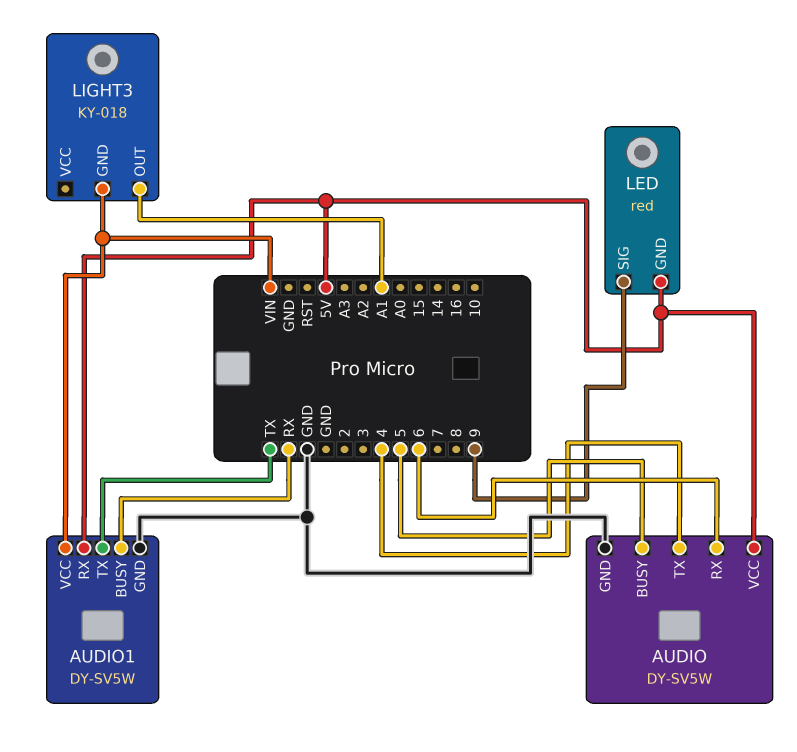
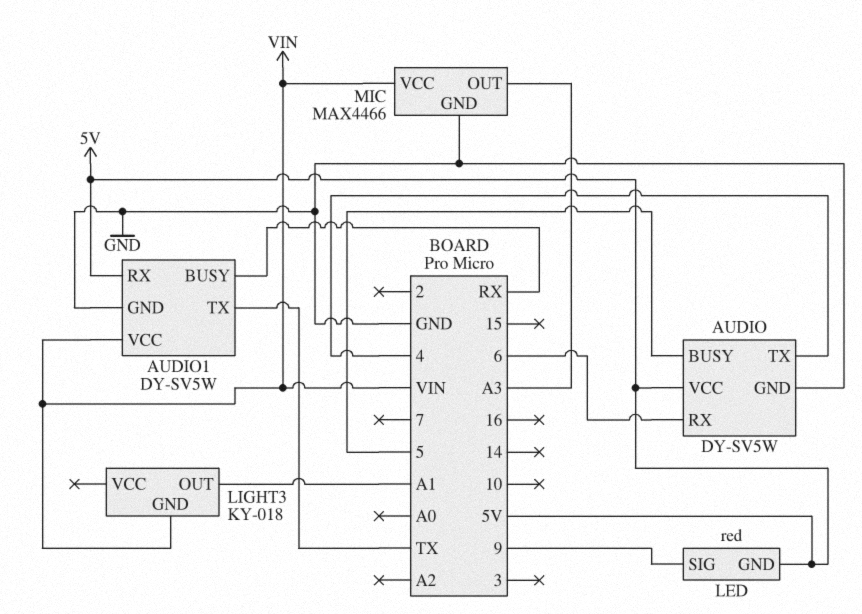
MIC: none -> MAX4466
MIC pin GND: none -> GND
MIC pin OUT: none -> A3
MIC pin VCC: none -> VIN

